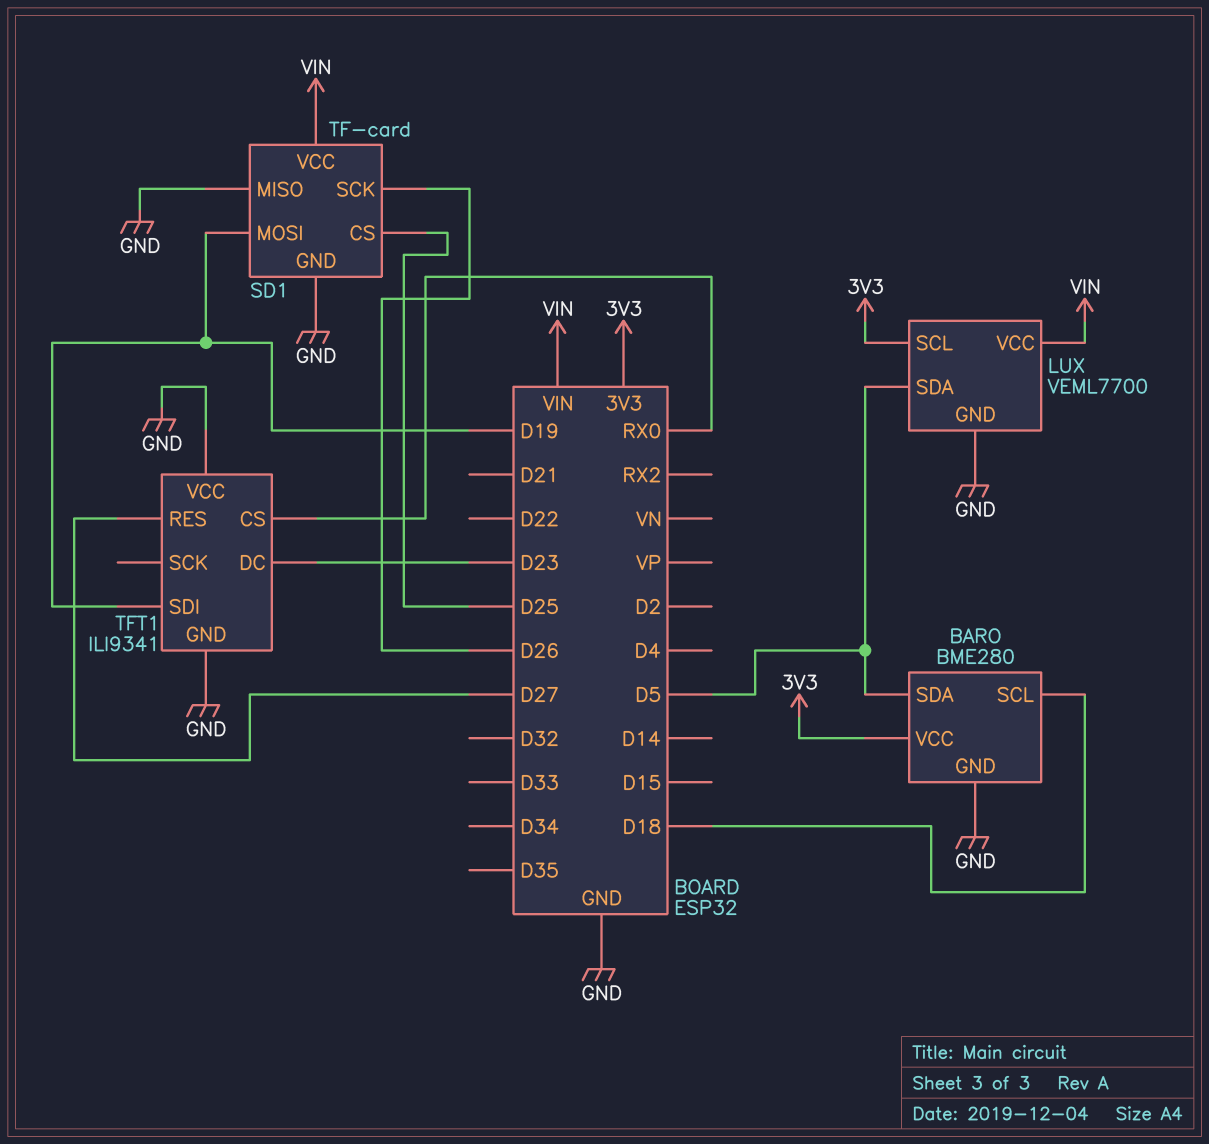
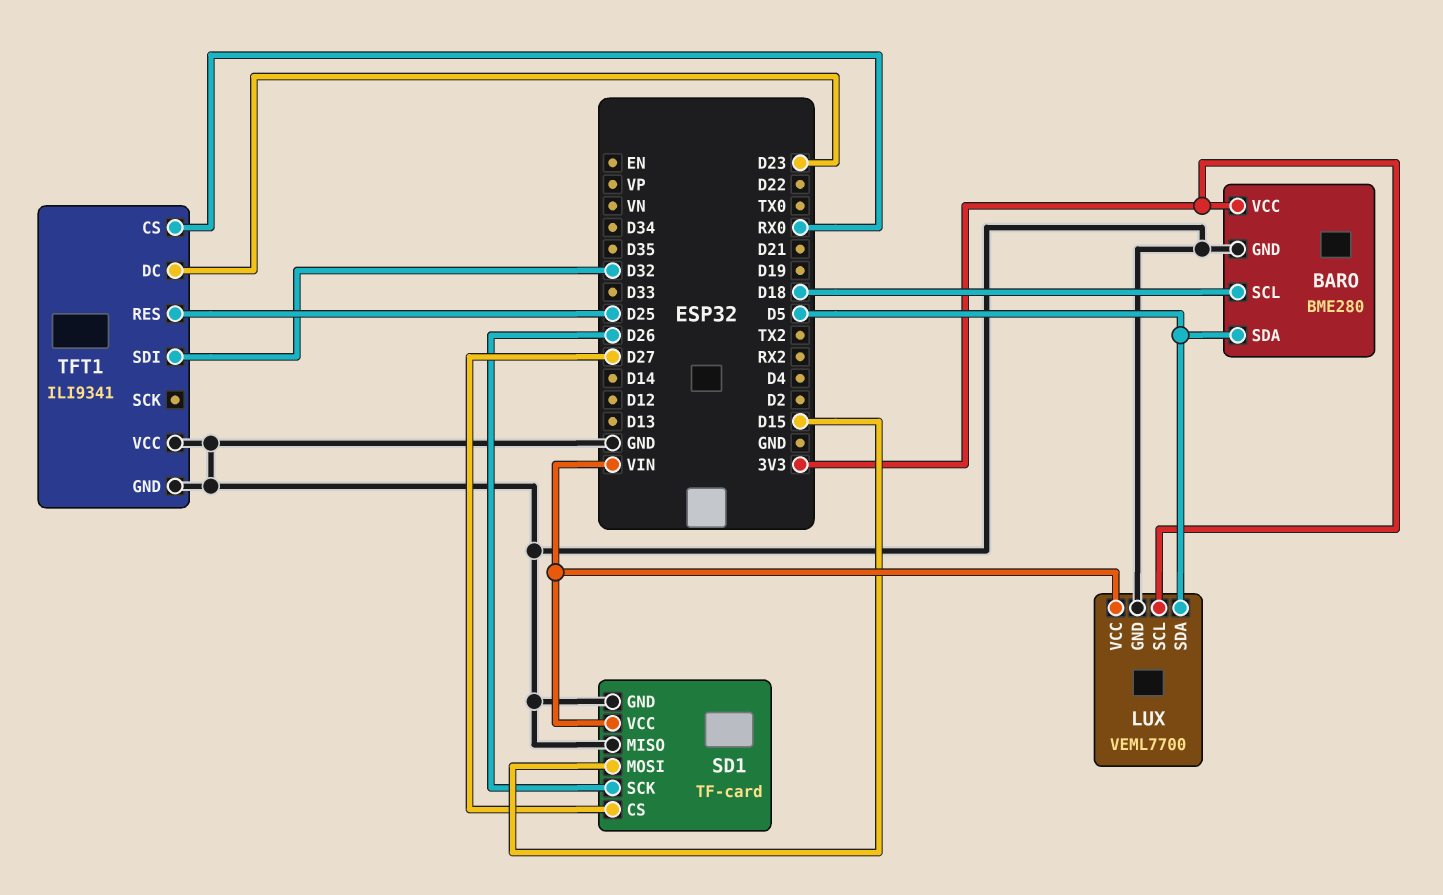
SD1 pin CS: D25 -> D27
SD1 pin MOSI: D19 -> D15
TFT1 pin RES: D27 -> D25
TFT1 pin SDI: D19 -> D32

